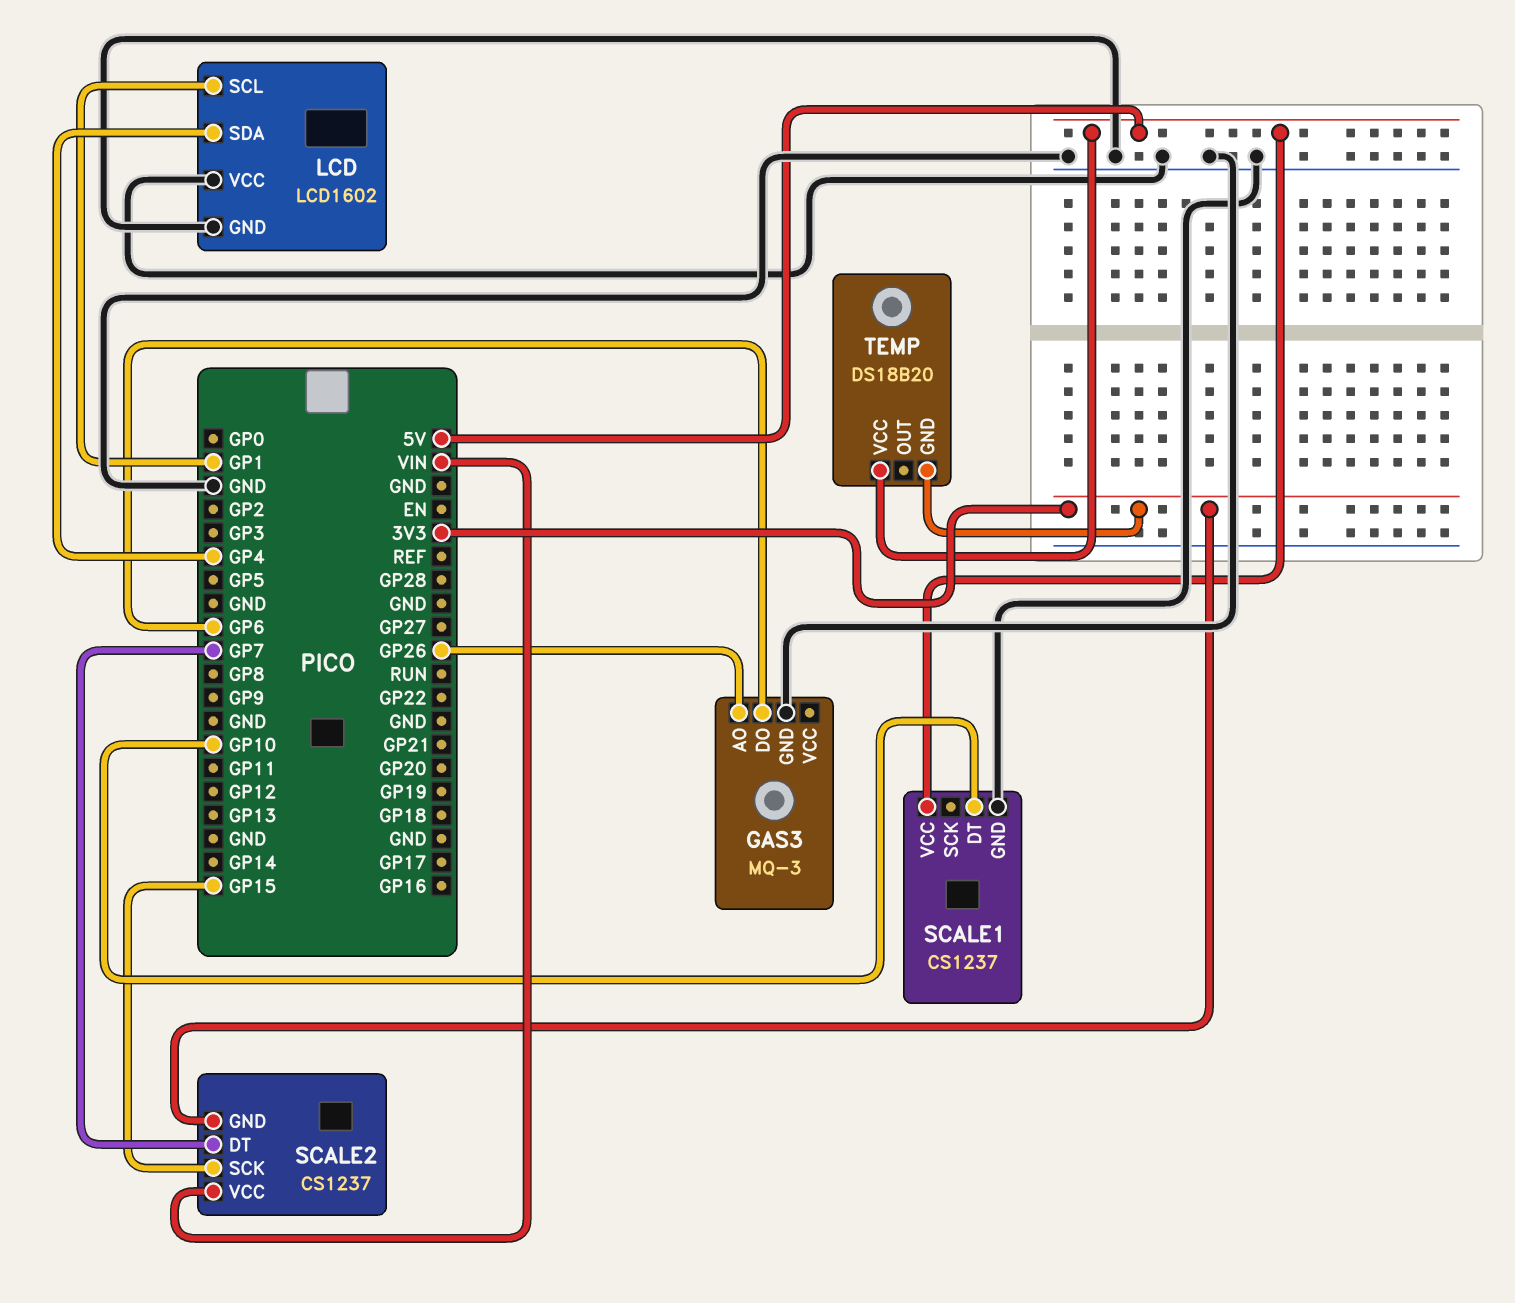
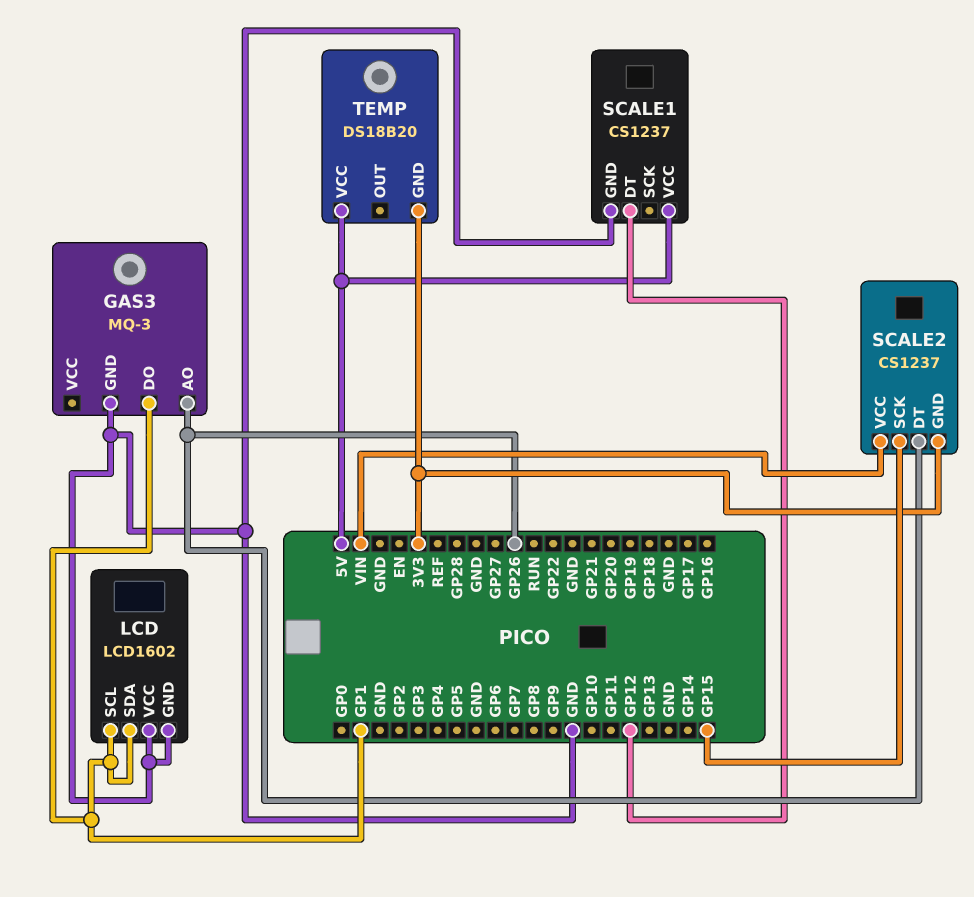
GAS3 pin DO: GP6 -> GP1
LCD pin SDA: GP4 -> GP1
SCALE1 pin DT: GP10 -> GP12
SCALE2 pin DT: GP7 -> GP26

